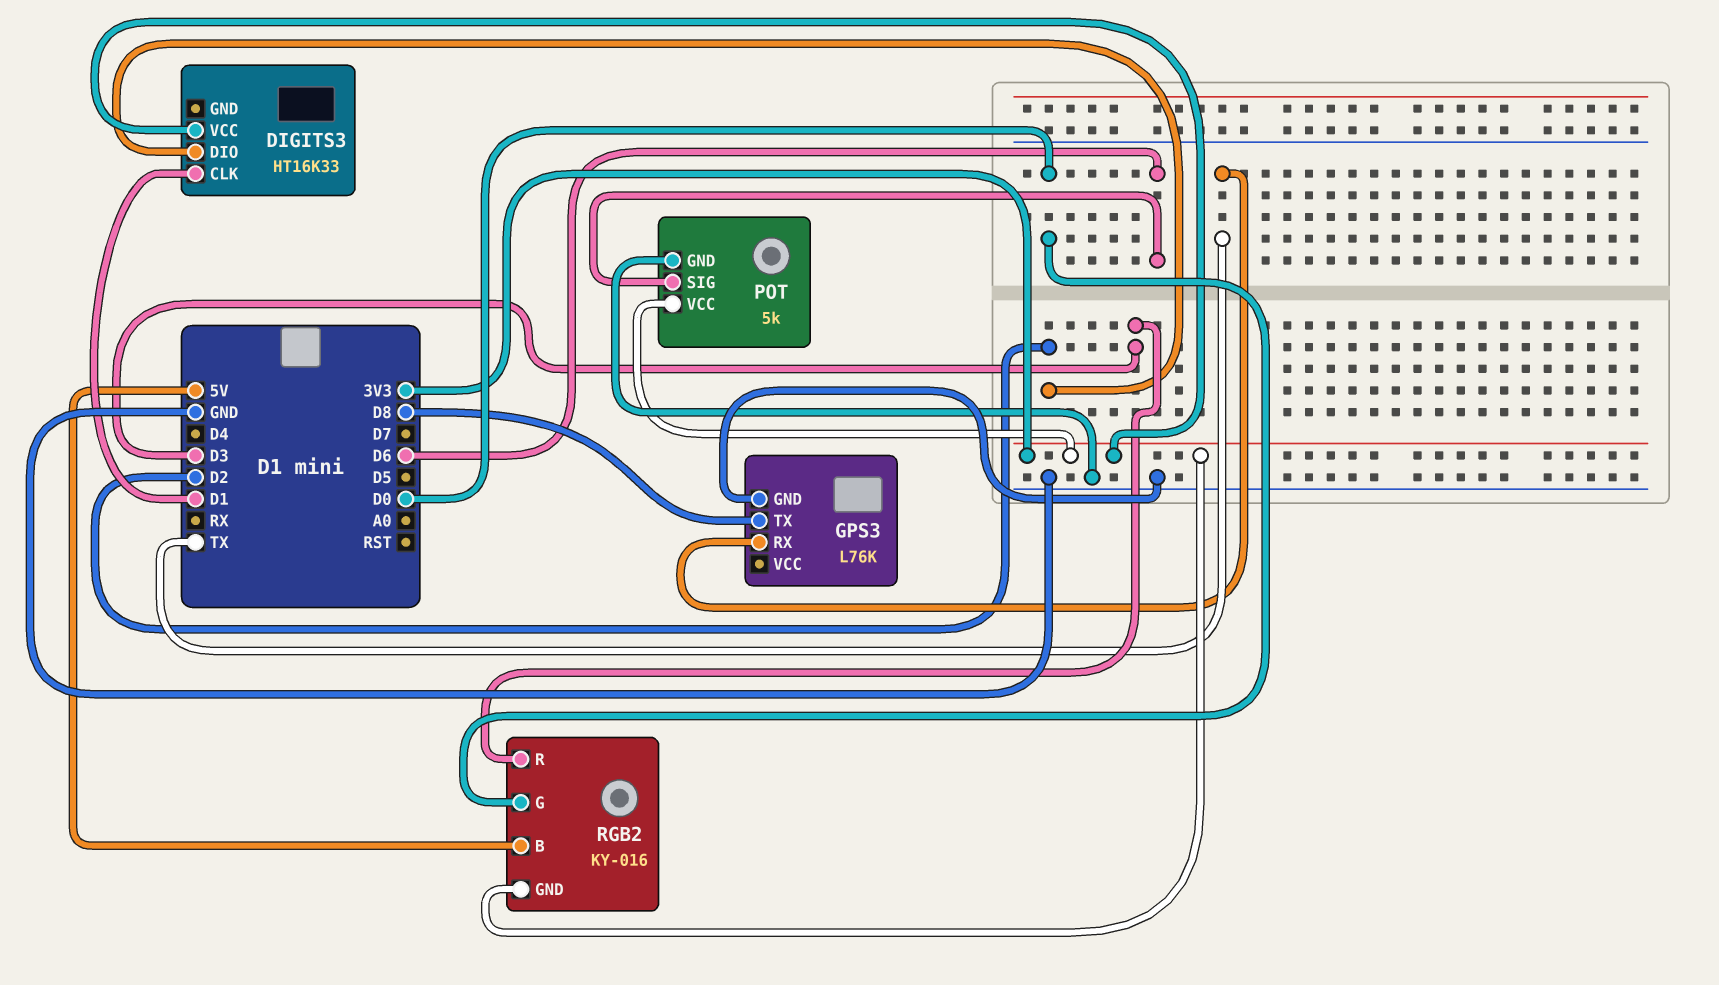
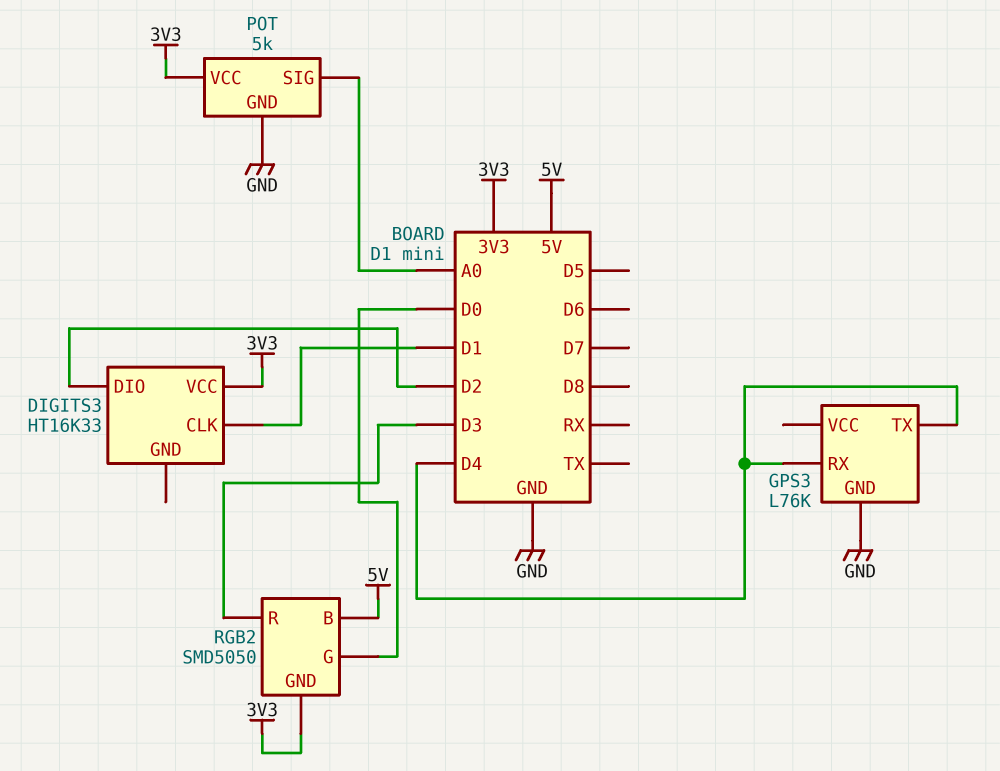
GPS3 pin RX: TX -> D4
GPS3 pin TX: D8 -> D4
POT pin SIG: D6 -> A0
RGB2: KY-016 -> SMD5050

